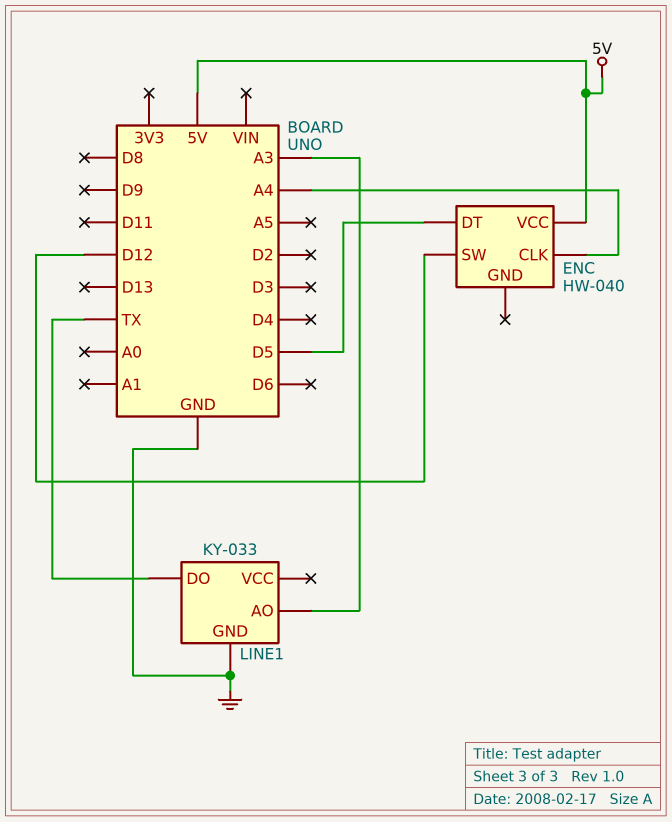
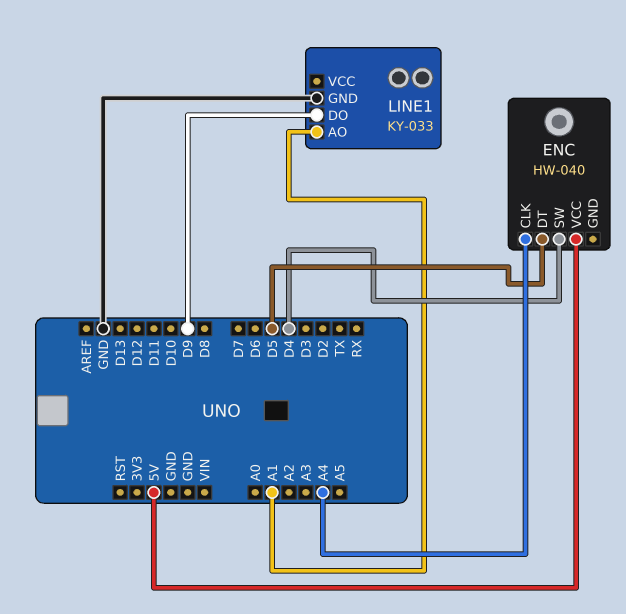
ENC pin SW: D12 -> D4
LINE1 pin AO: A3 -> A1
LINE1 pin DO: TX -> D9

